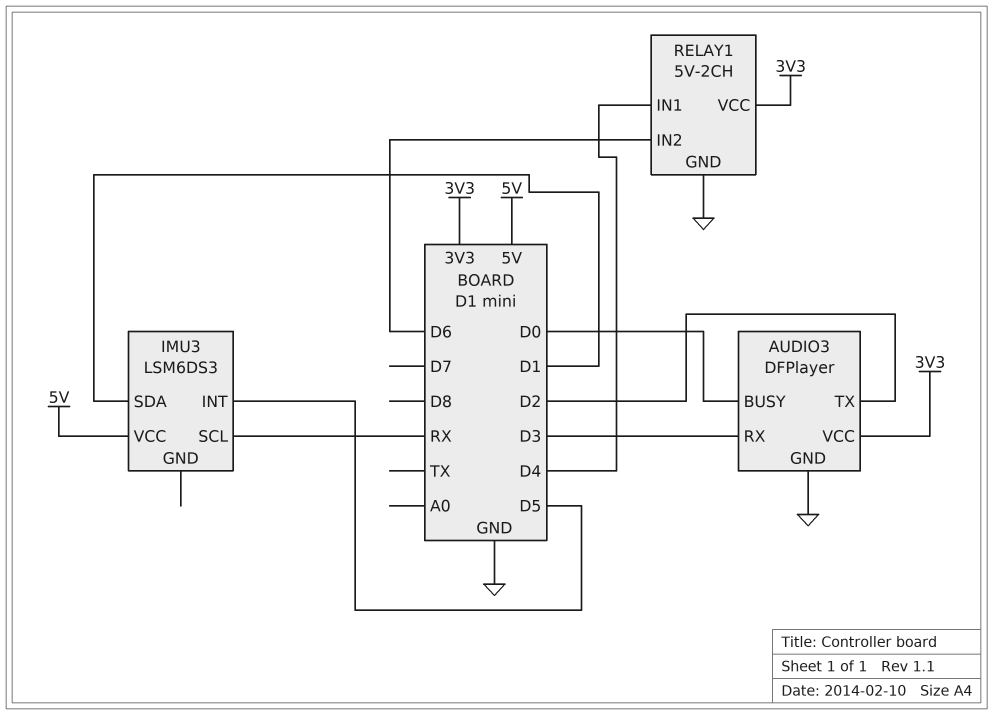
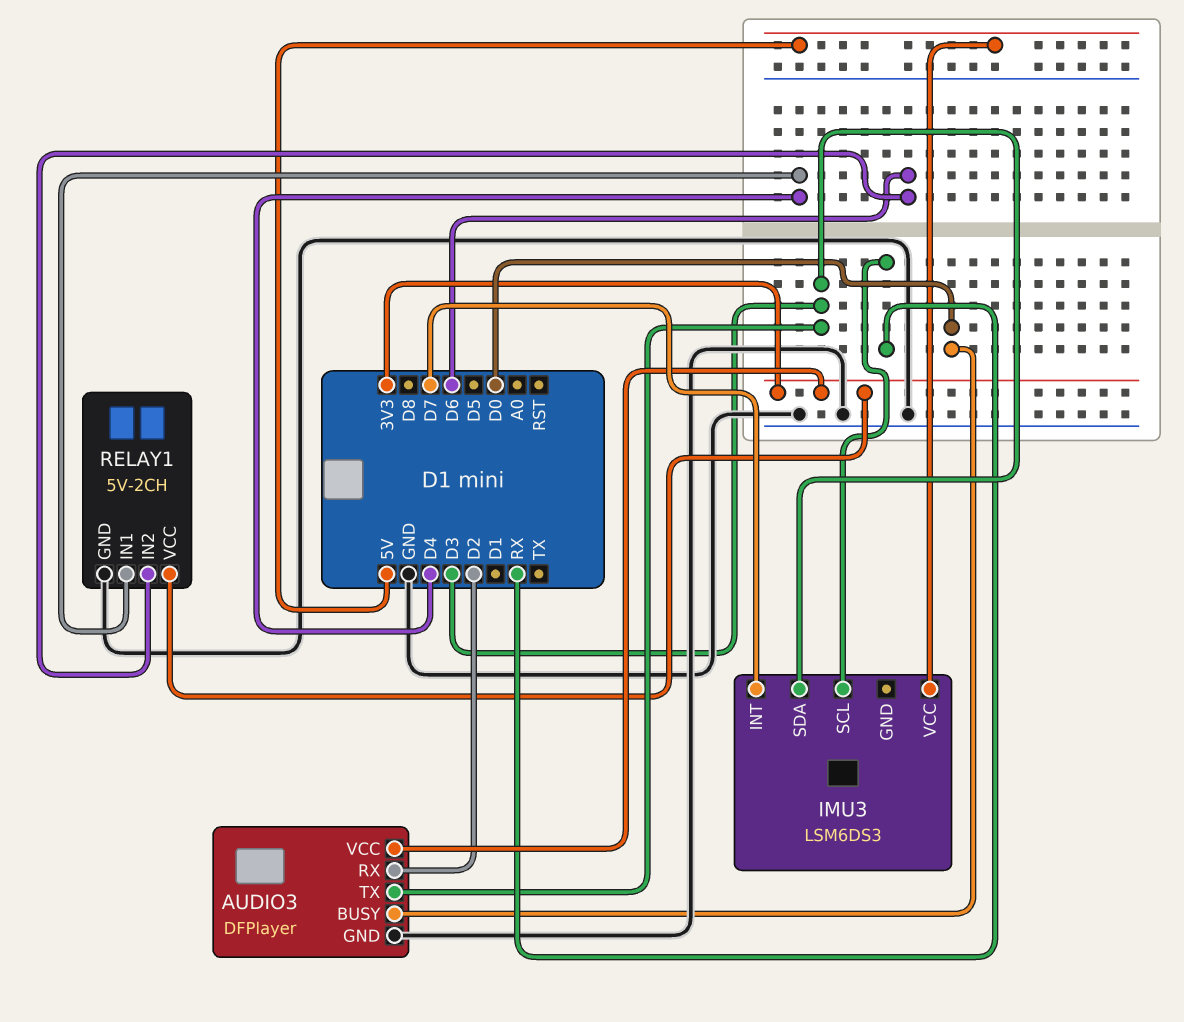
AUDIO3 pin RX: D3 -> D2
AUDIO3 pin TX: D2 -> D3
IMU3 pin INT: D5 -> D7
IMU3 pin SDA: D1 -> D3

